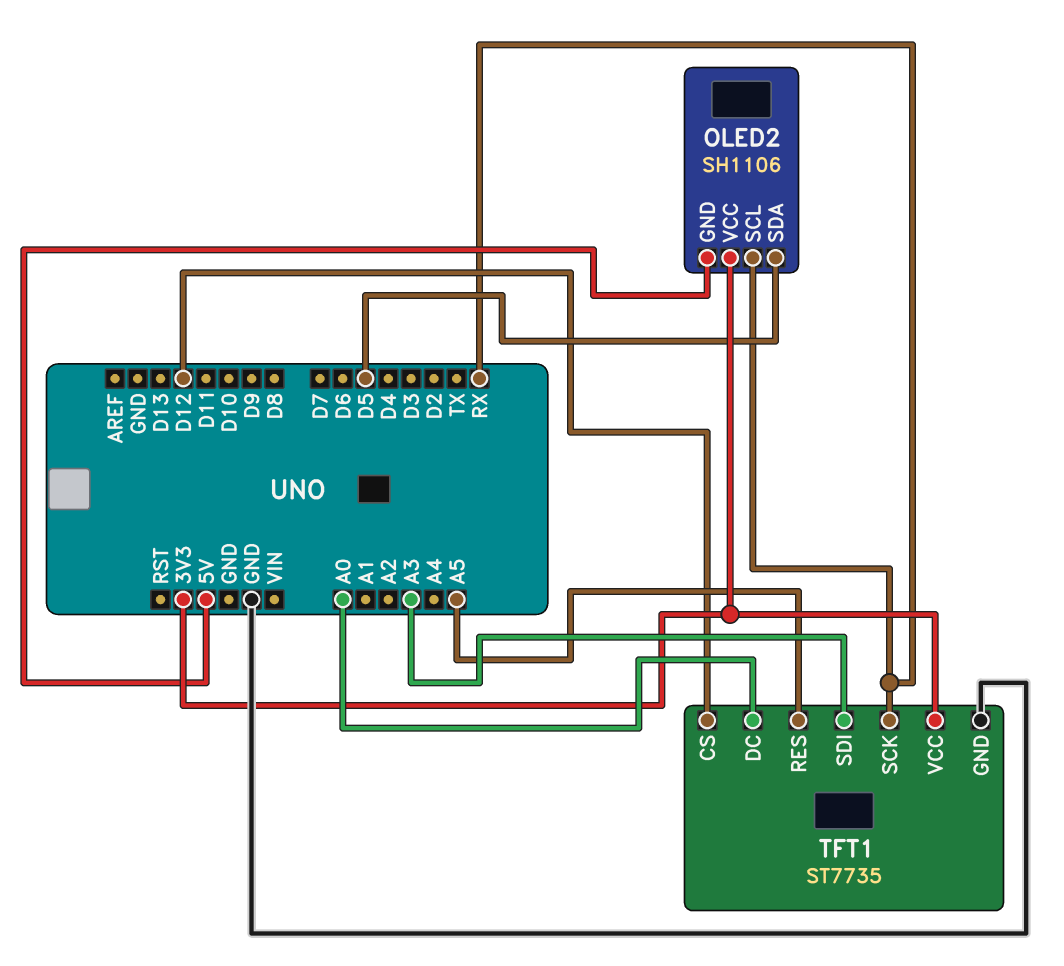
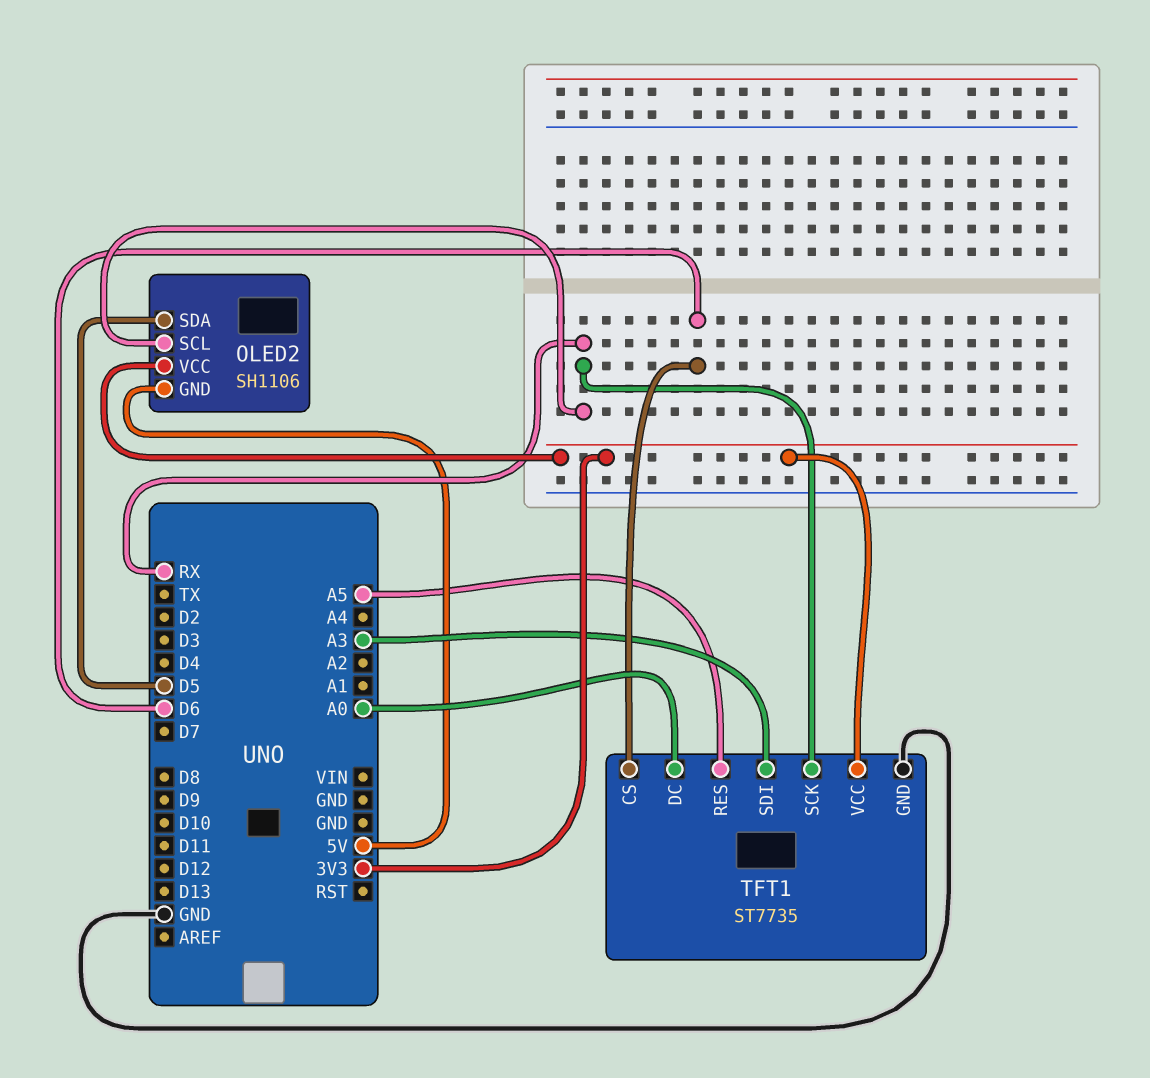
TFT1 pin CS: D12 -> D6

